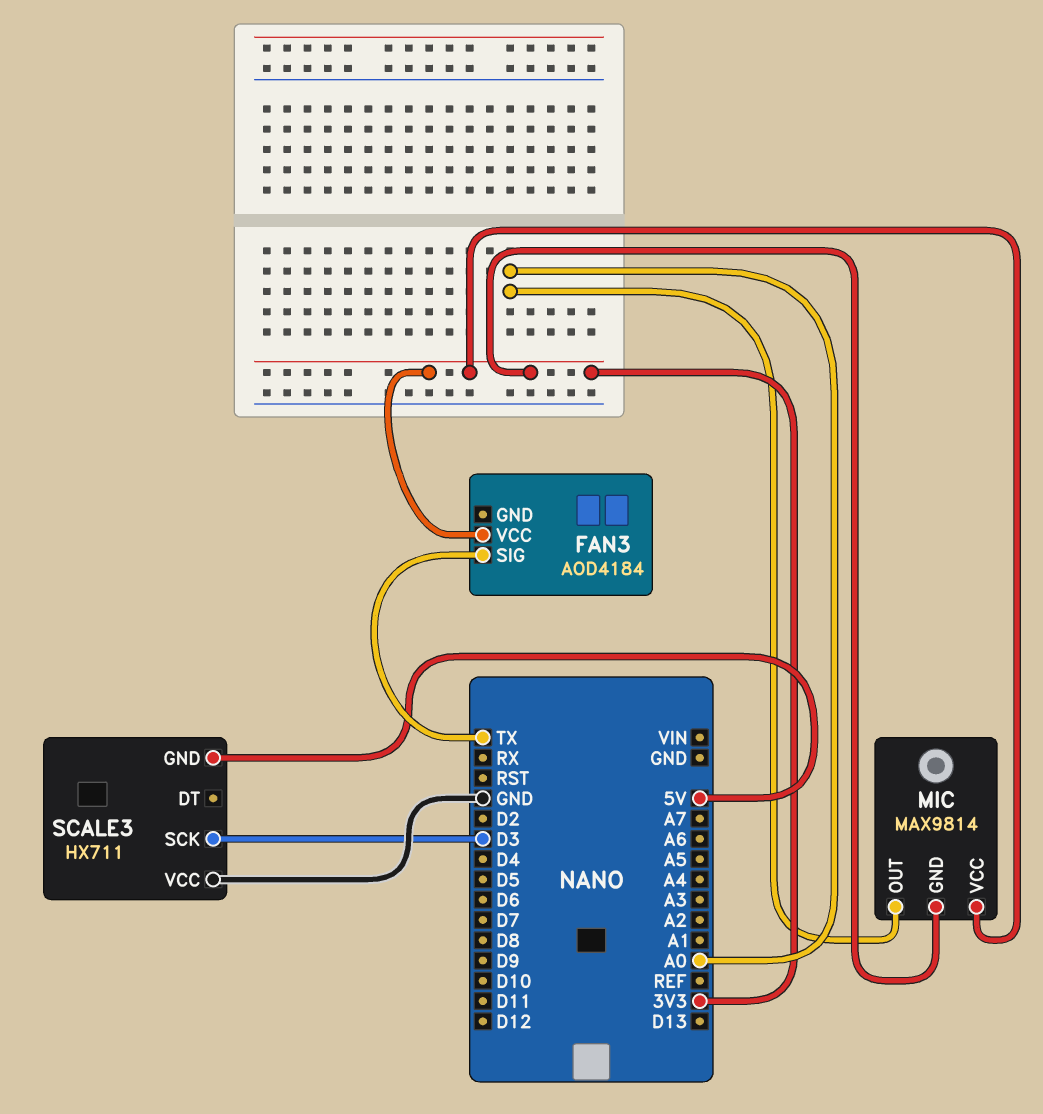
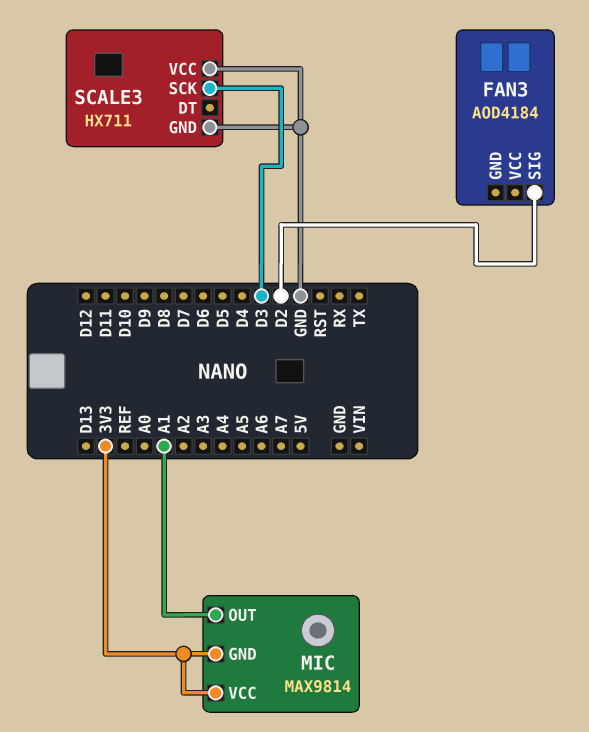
FAN3 pin SIG: TX -> D2
FAN3 pin VCC: 3V3 -> none
MIC pin OUT: A0 -> A1
SCALE3 pin GND: 5V -> GND

